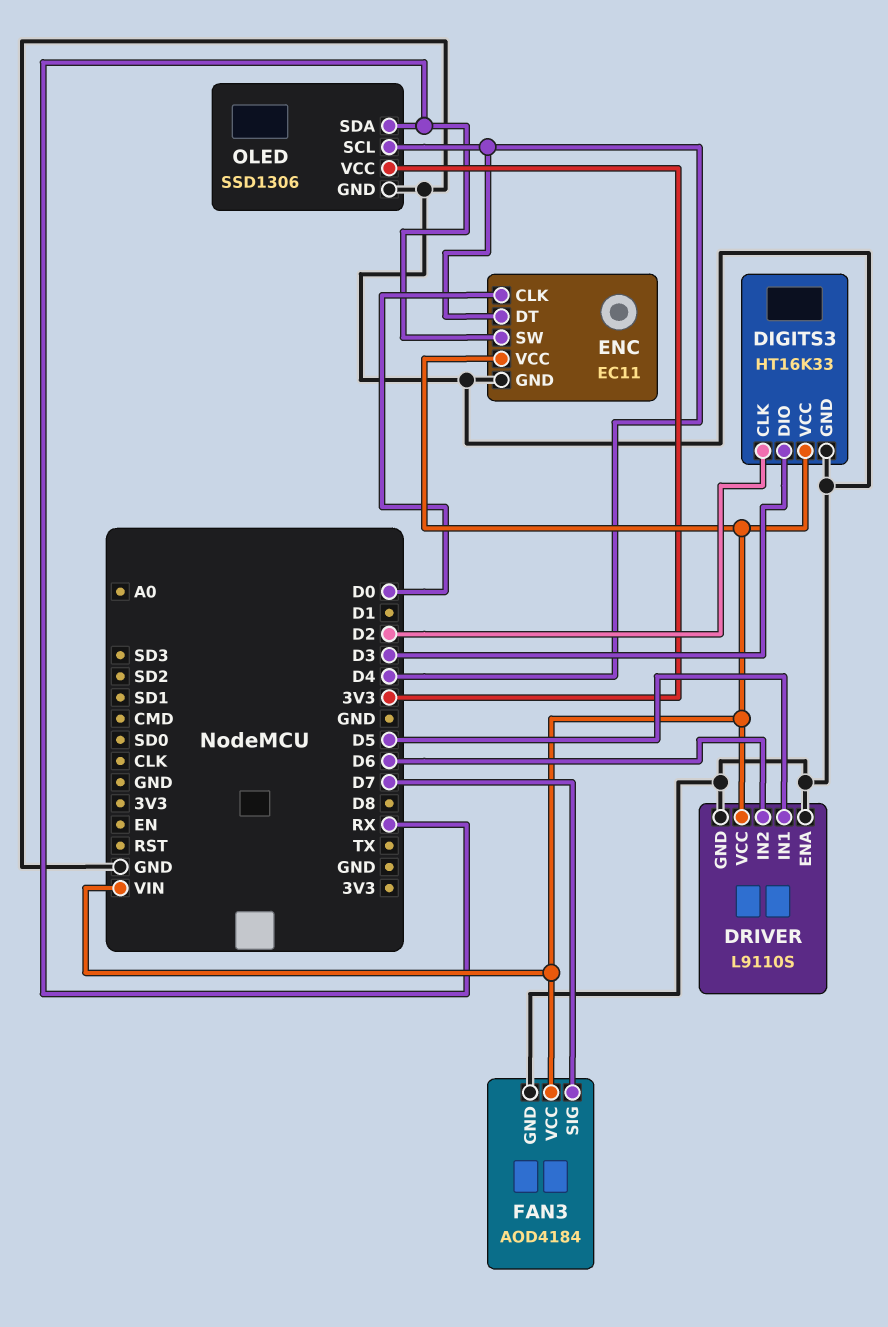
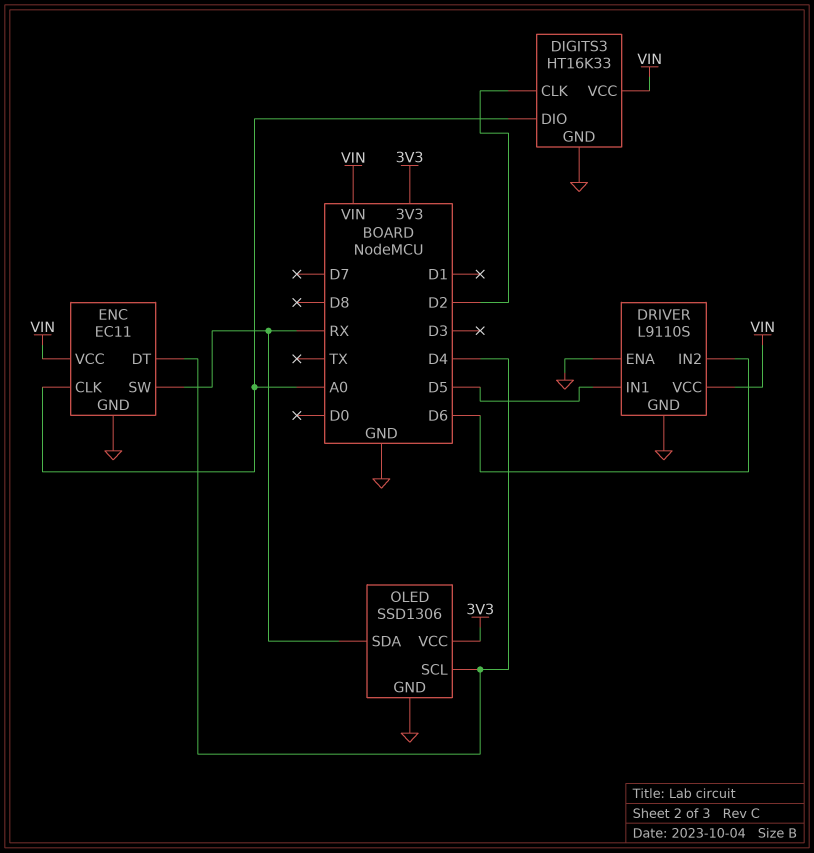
DIGITS3 pin DIO: D3 -> A0
ENC pin CLK: D0 -> A0
FAN3: AOD4184 -> none
FAN3 pin GND: GND -> none
FAN3 pin SIG: D7 -> none
FAN3 pin VCC: VIN -> none

